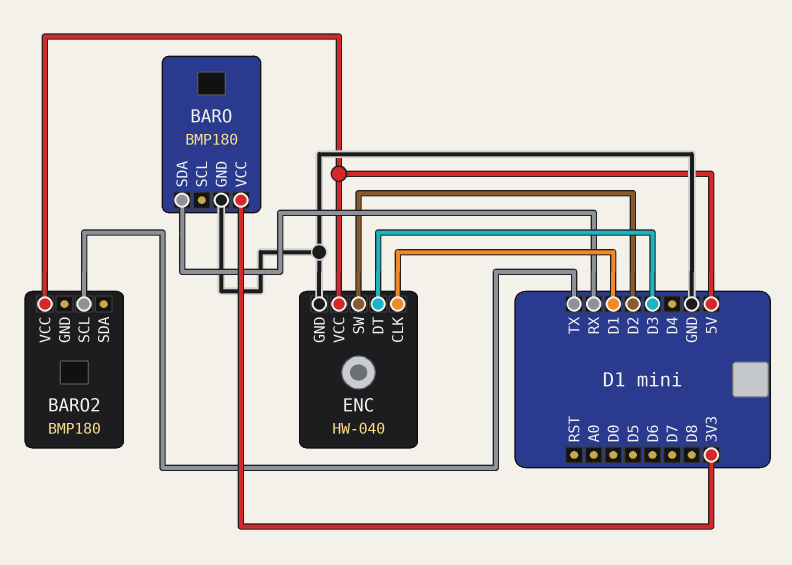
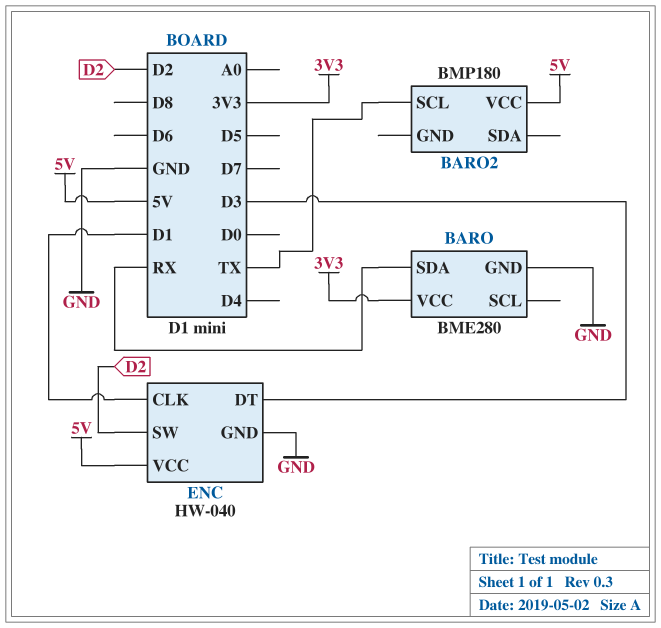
BARO: BMP180 -> BME280

